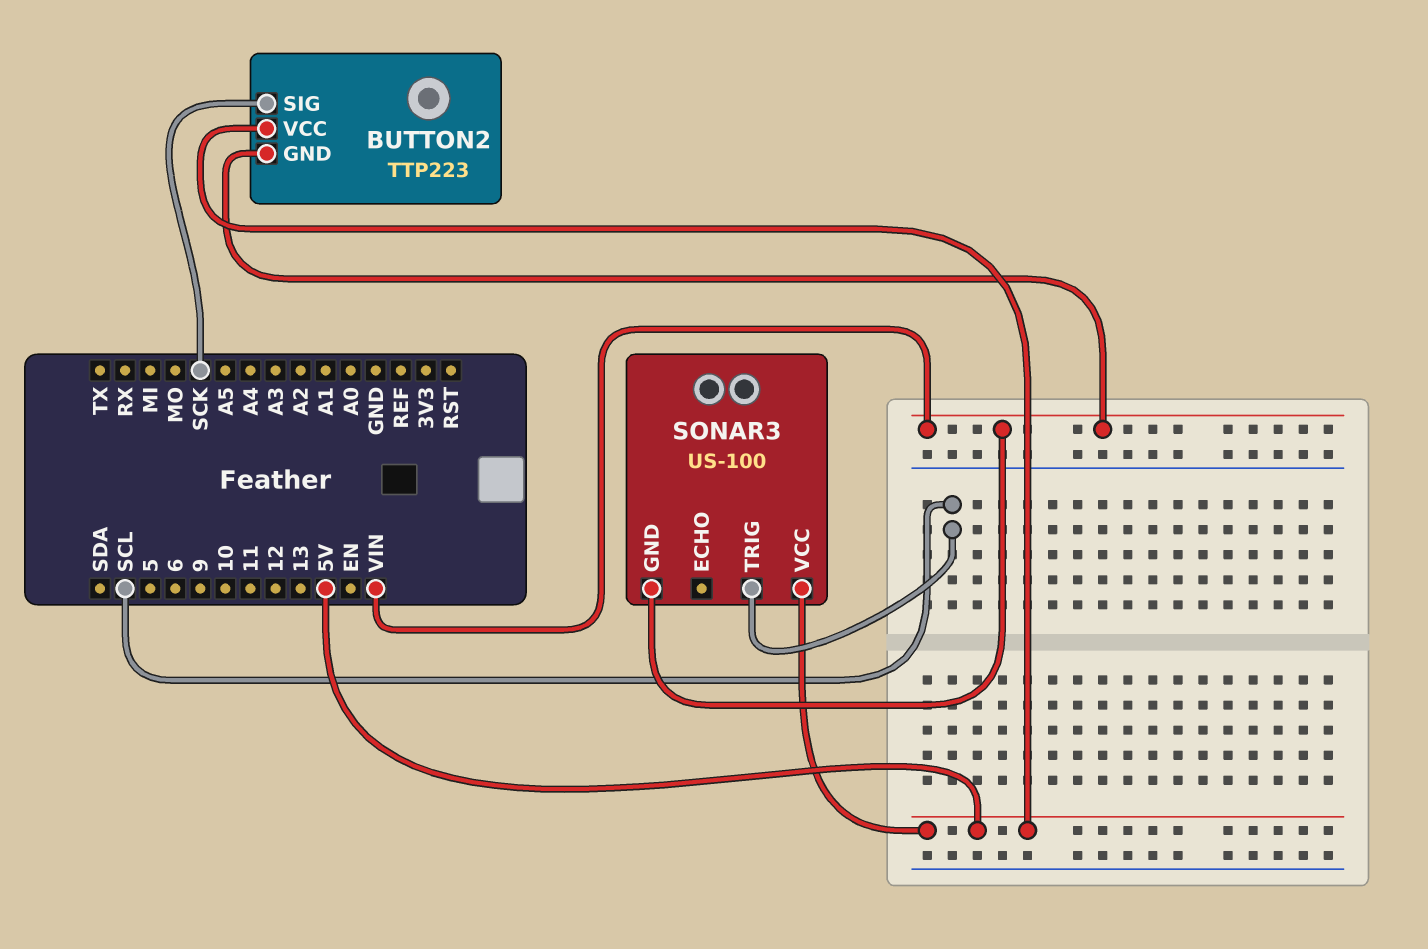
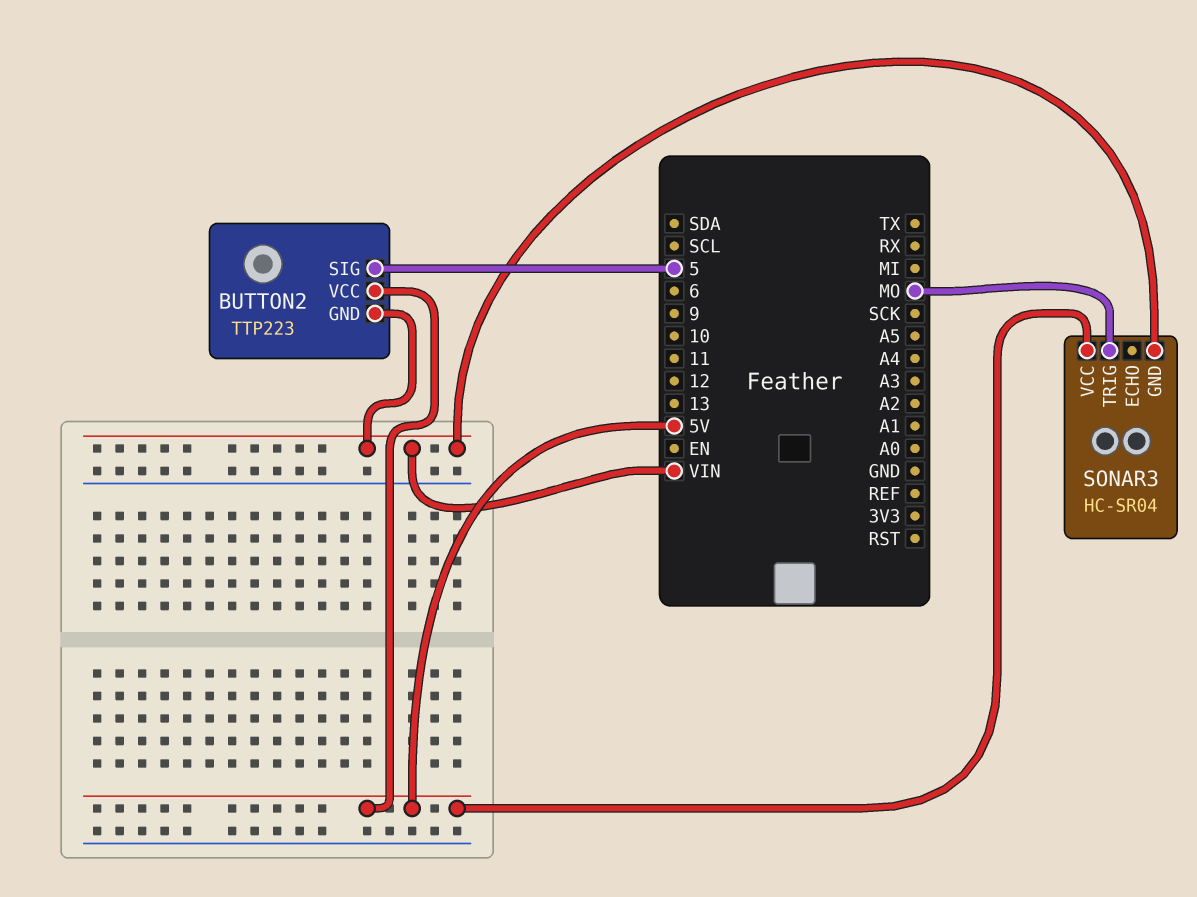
BUTTON2 pin SIG: SCK -> 5
SONAR3: US-100 -> HC-SR04
SONAR3 pin TRIG: SCL -> MO

